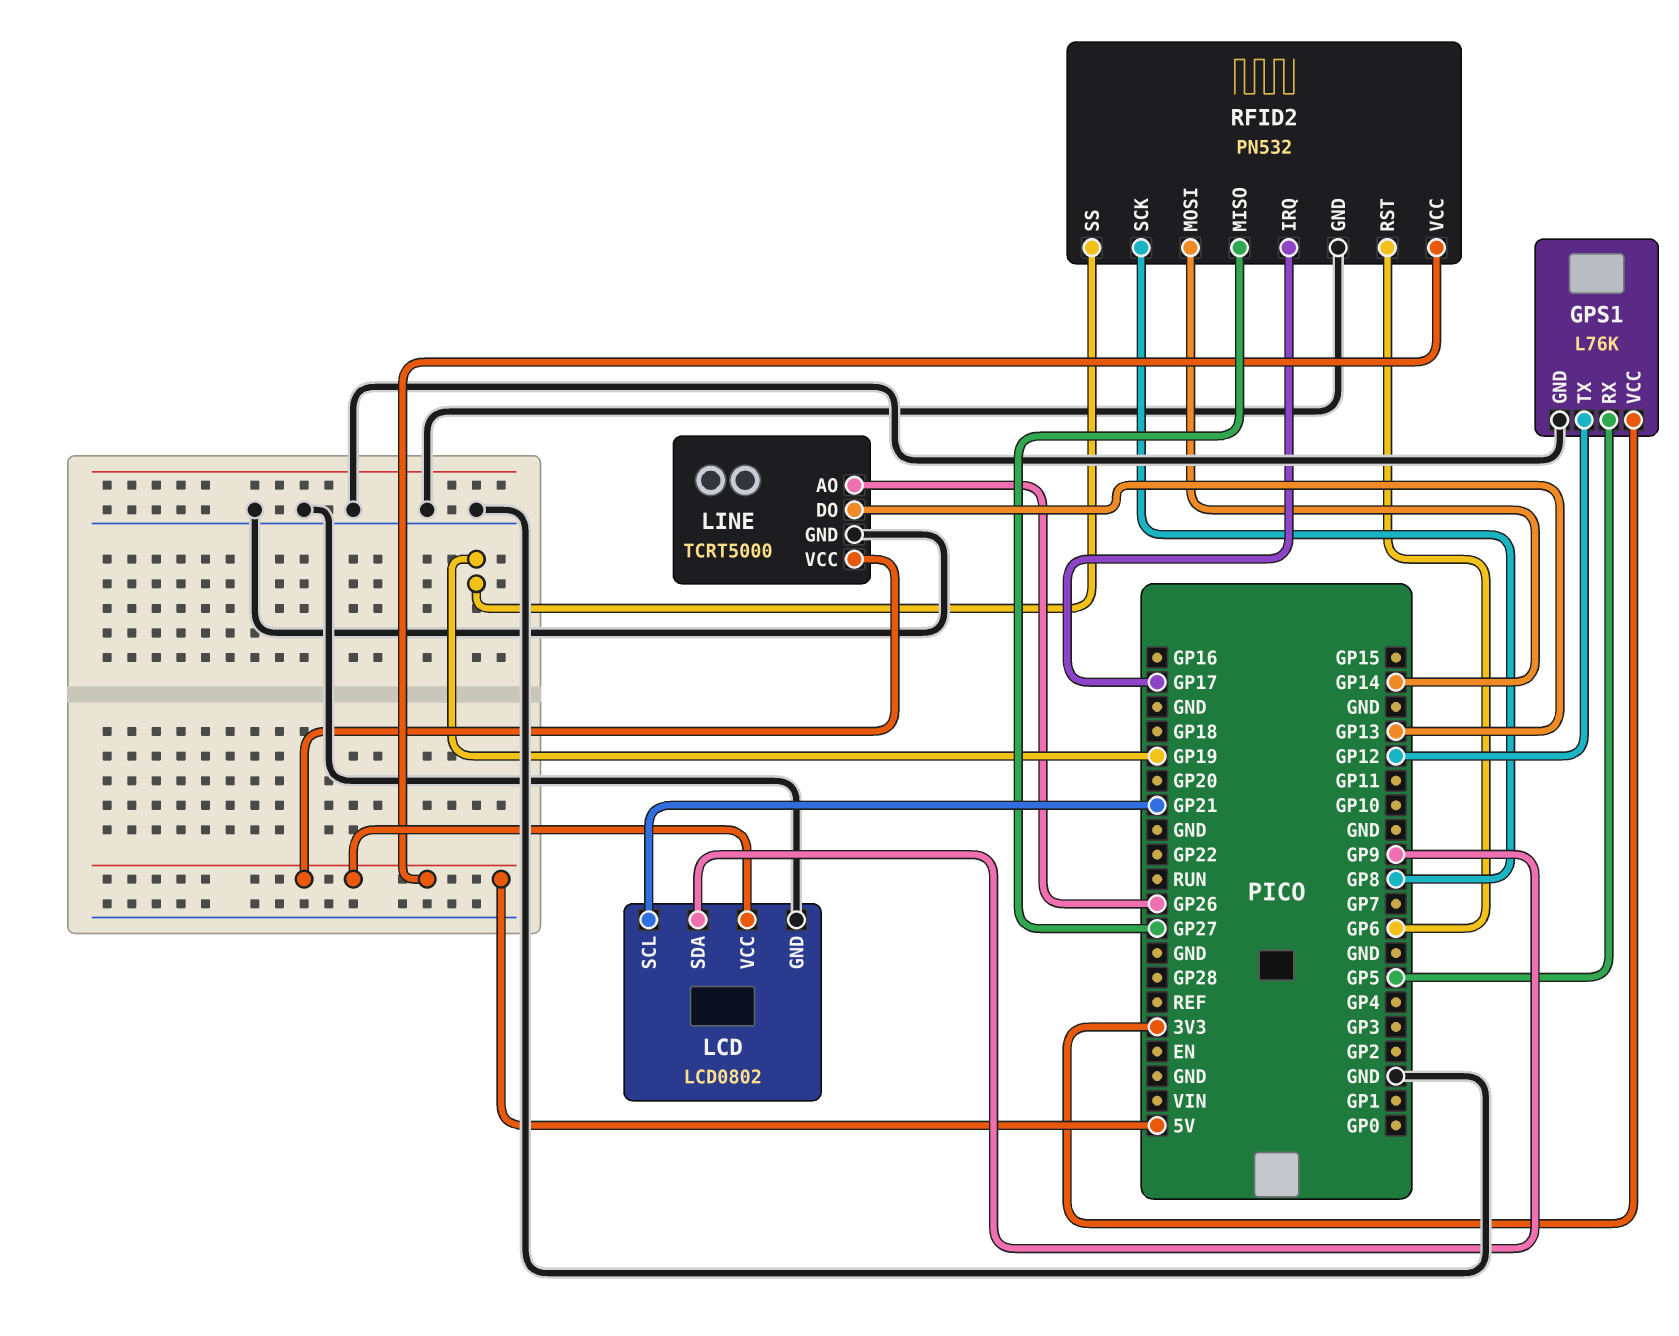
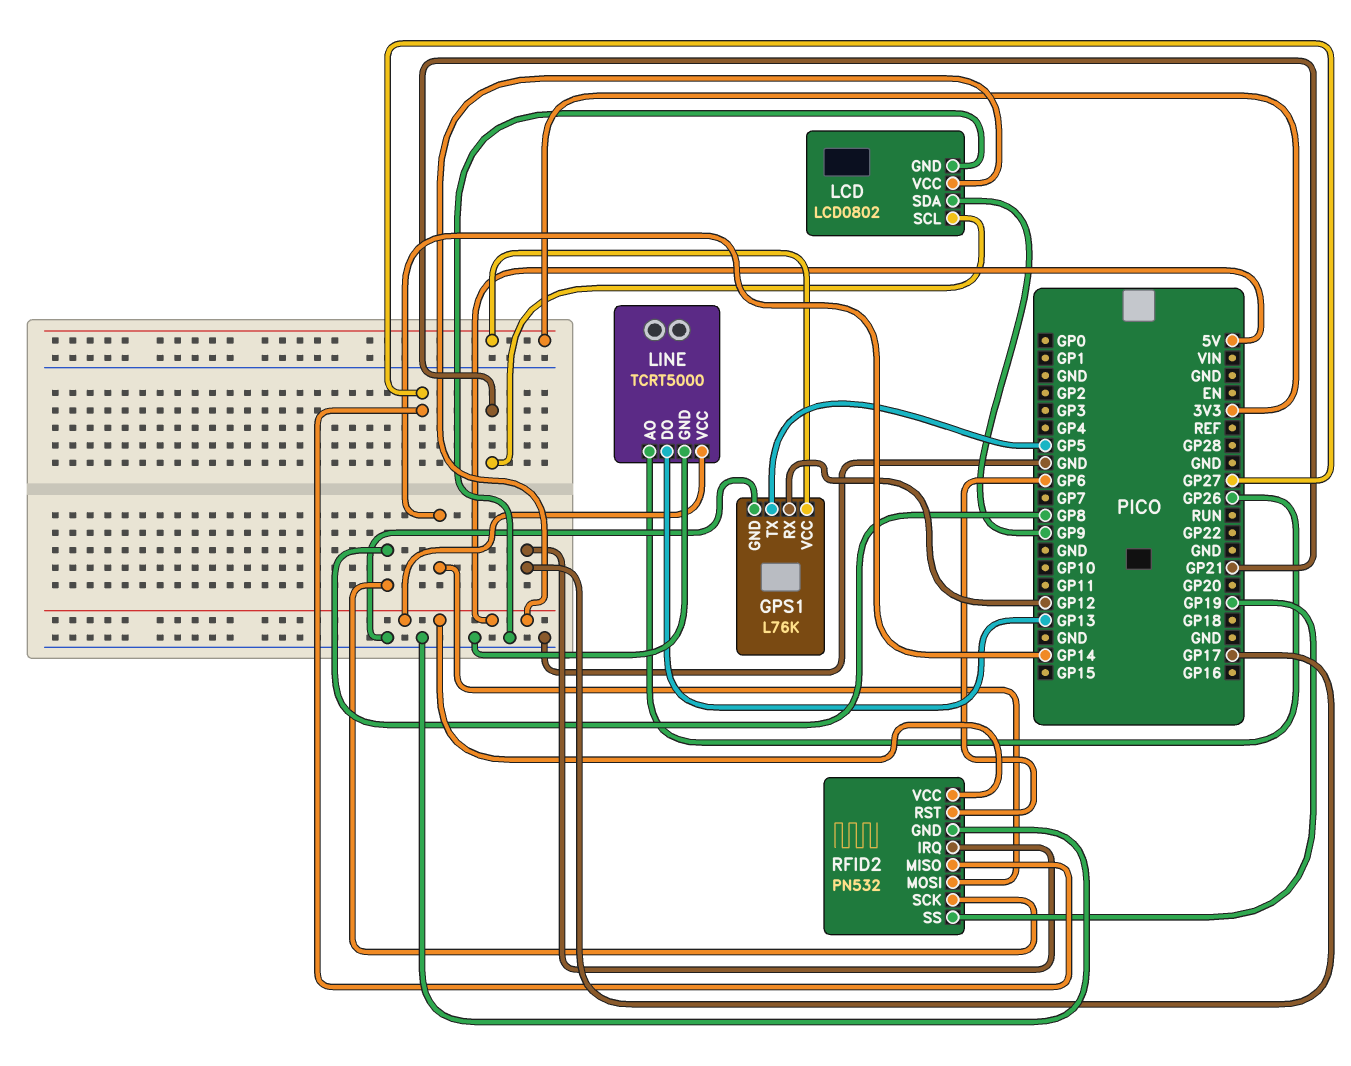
GPS1 pin RX: GP5 -> GP12
GPS1 pin TX: GP12 -> GP5

